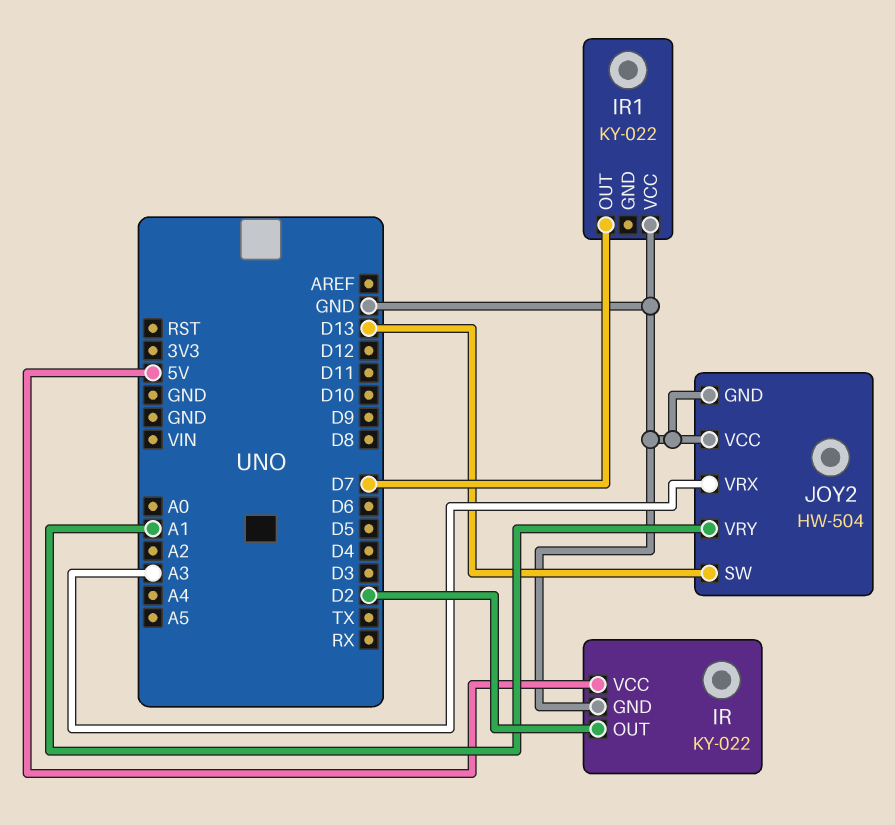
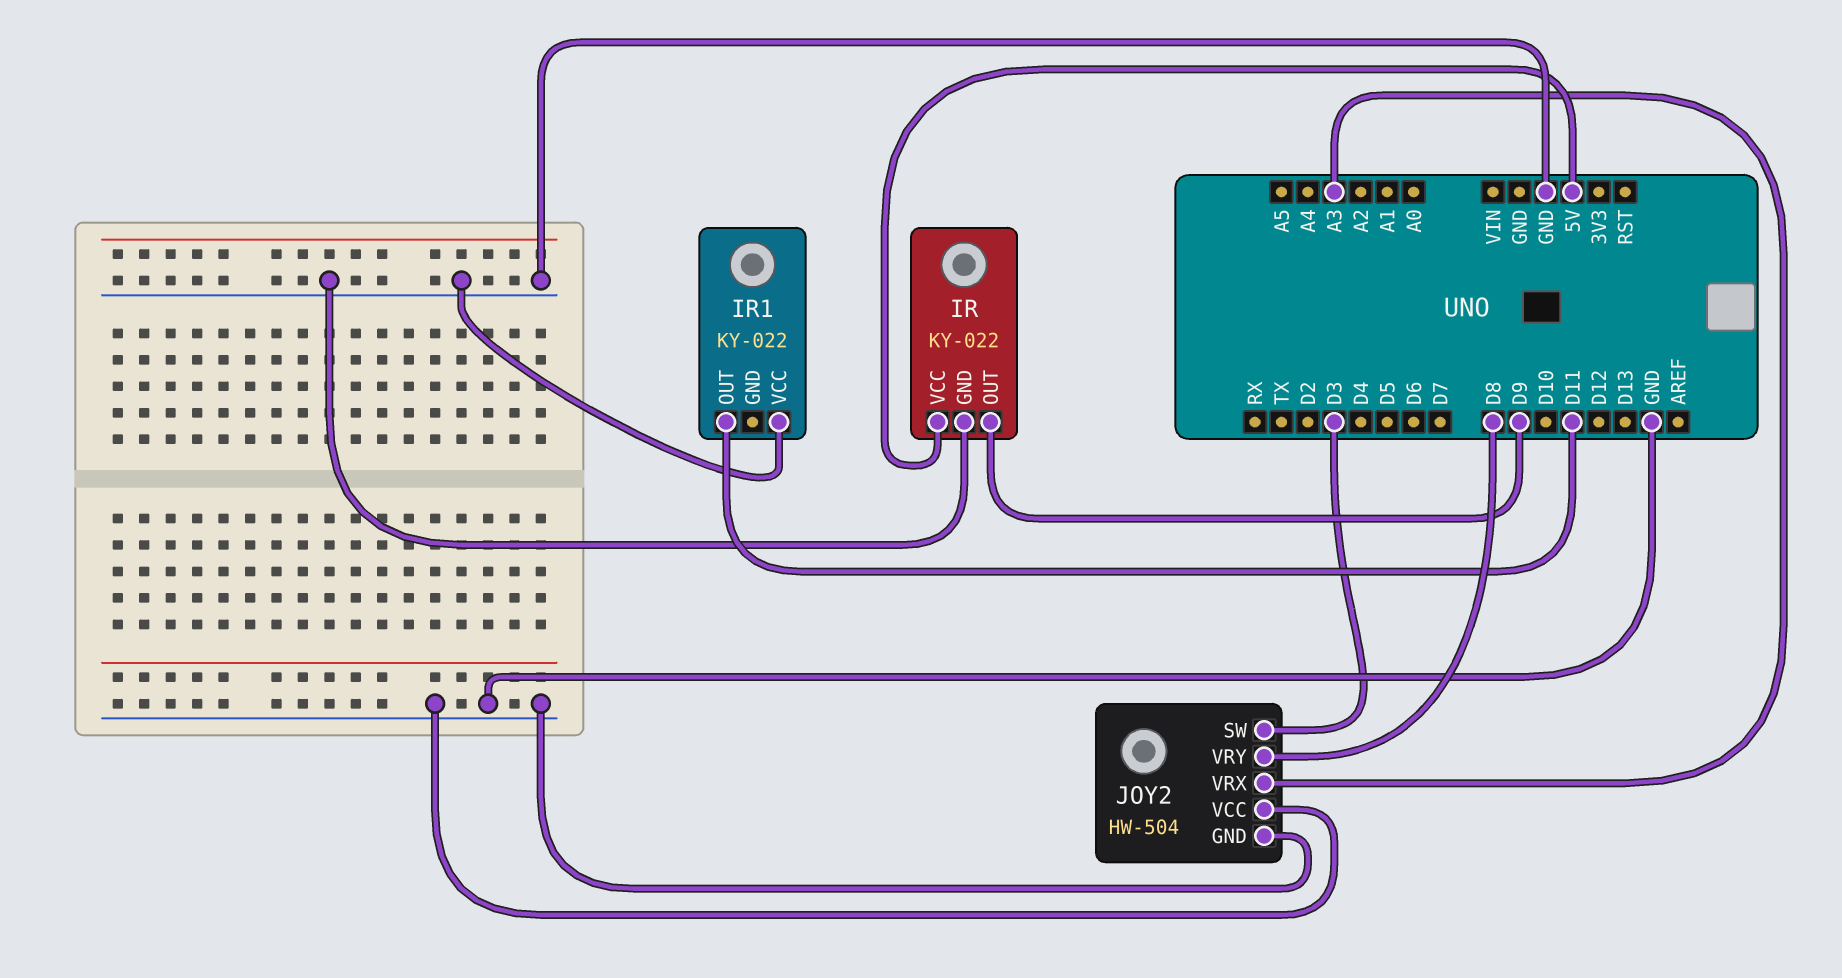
IR pin OUT: D2 -> D9
IR1 pin OUT: D7 -> D11
JOY2 pin SW: D13 -> D3
JOY2 pin VRY: A1 -> D8

